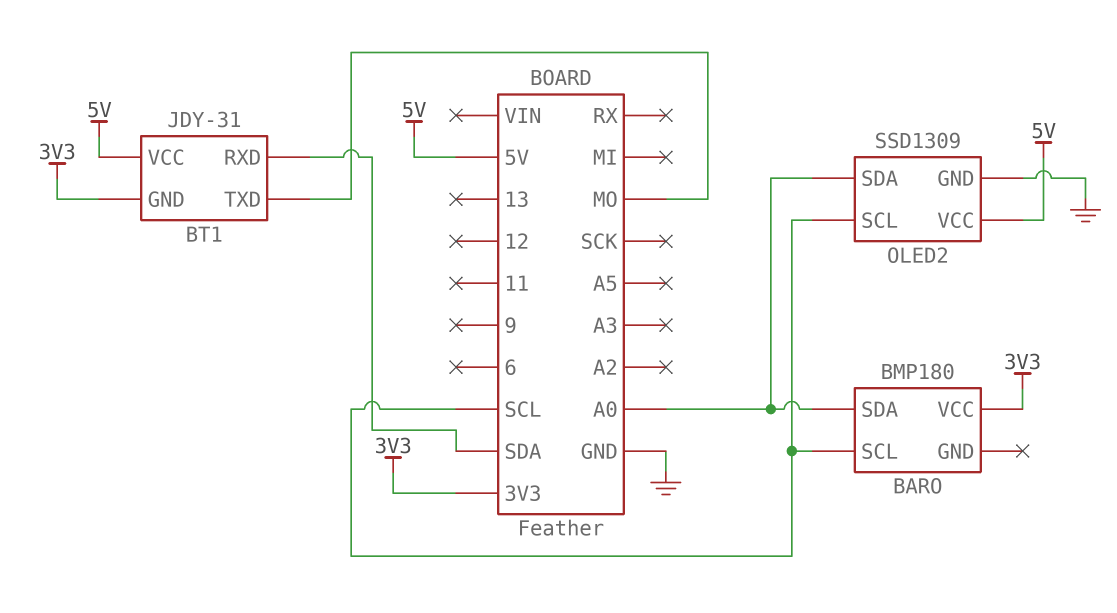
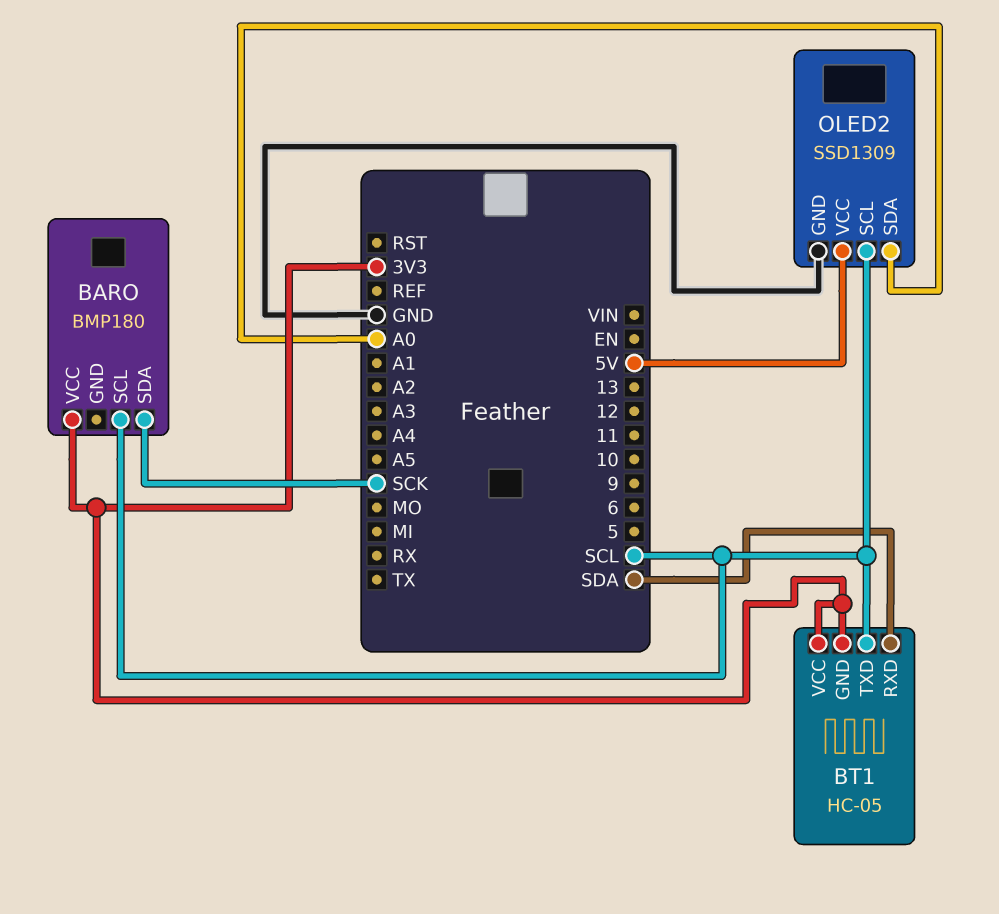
BARO pin SDA: A0 -> SCK
BT1: JDY-31 -> HC-05
BT1 pin TXD: MO -> SCL
BT1 pin VCC: 5V -> 3V3

